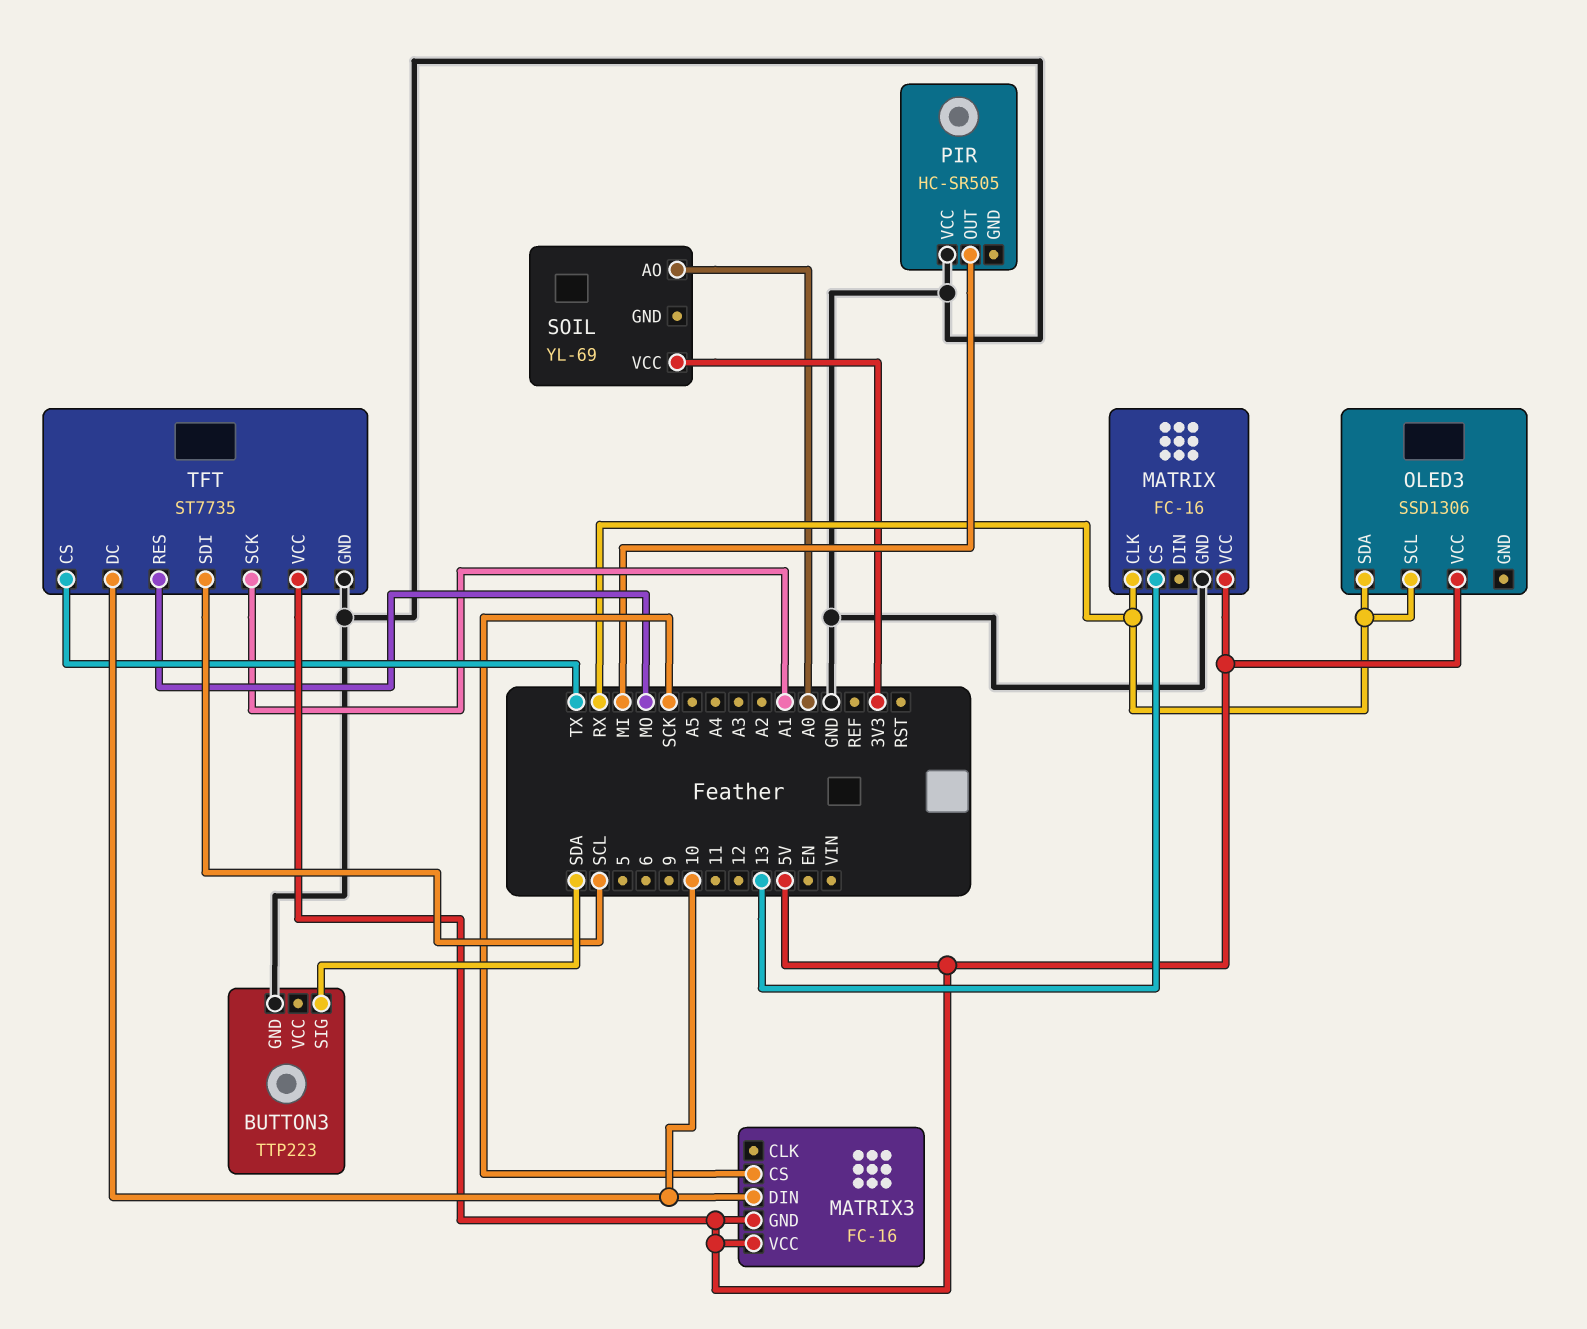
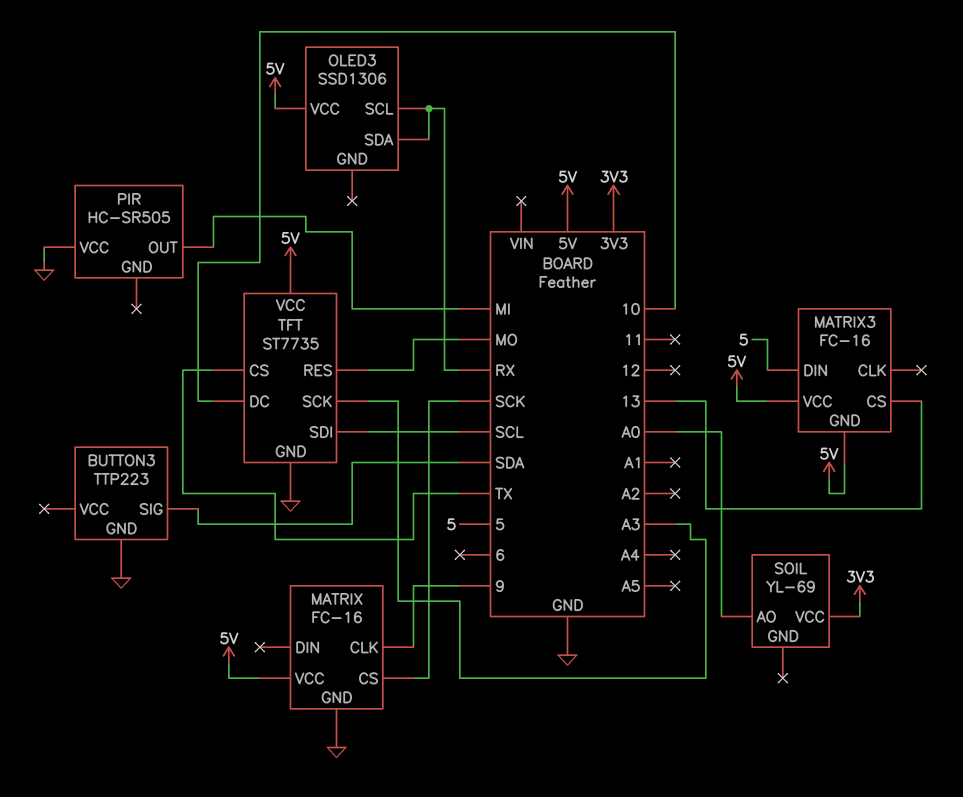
MATRIX pin CLK: RX -> 9
MATRIX pin CS: 13 -> SCK
MATRIX3 pin CS: SCK -> 13
MATRIX3 pin DIN: 10 -> 5
TFT pin SCK: A1 -> A3

